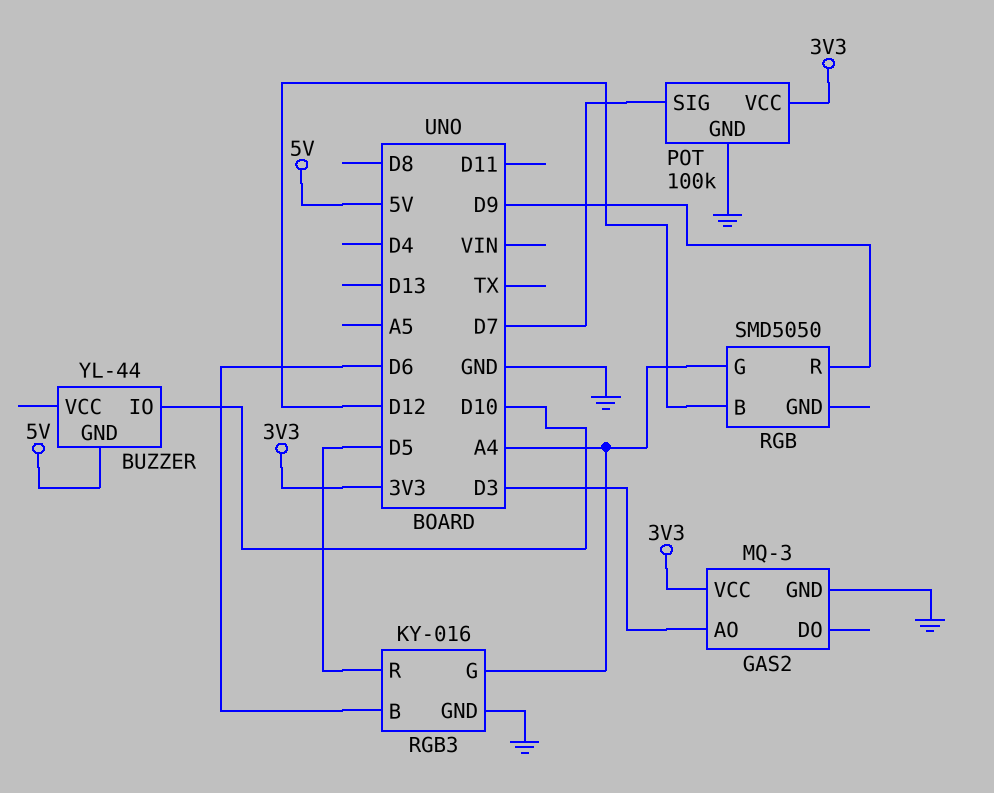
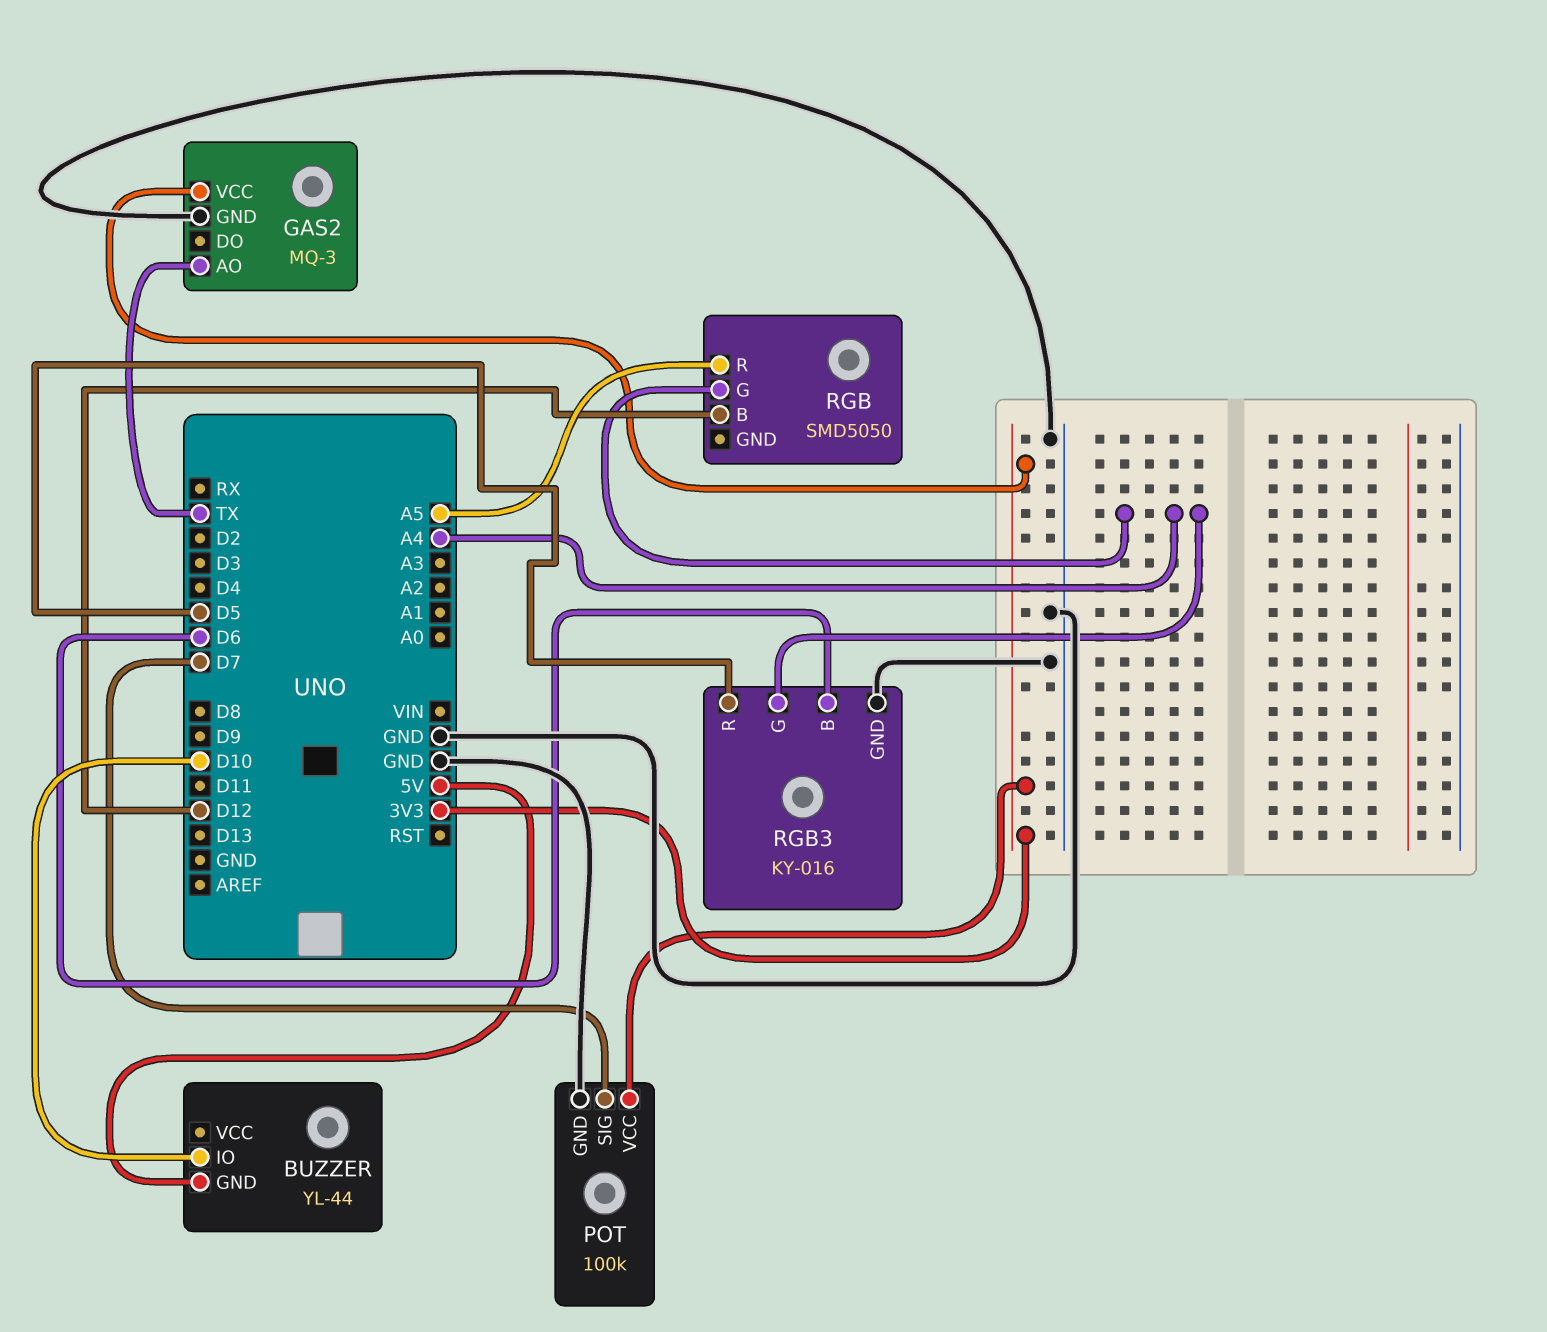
GAS2 pin AO: D3 -> TX
RGB pin R: D9 -> A5

